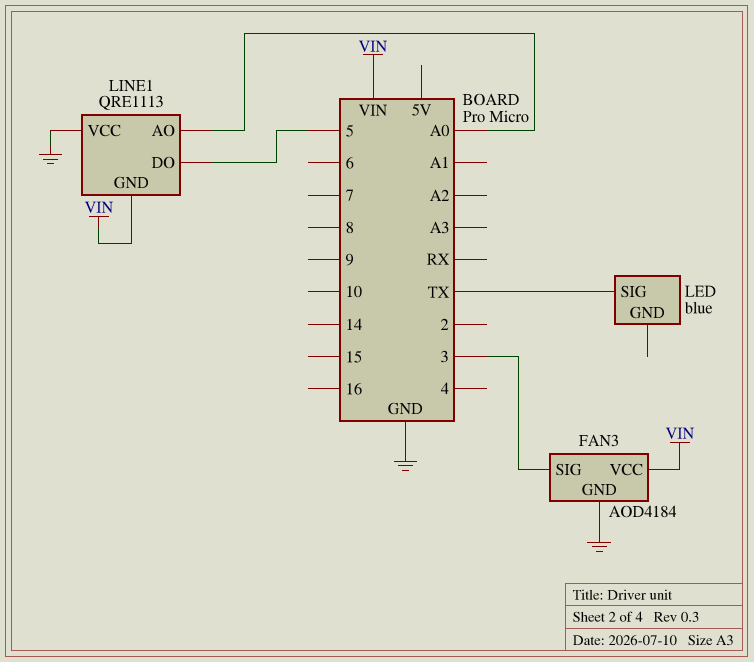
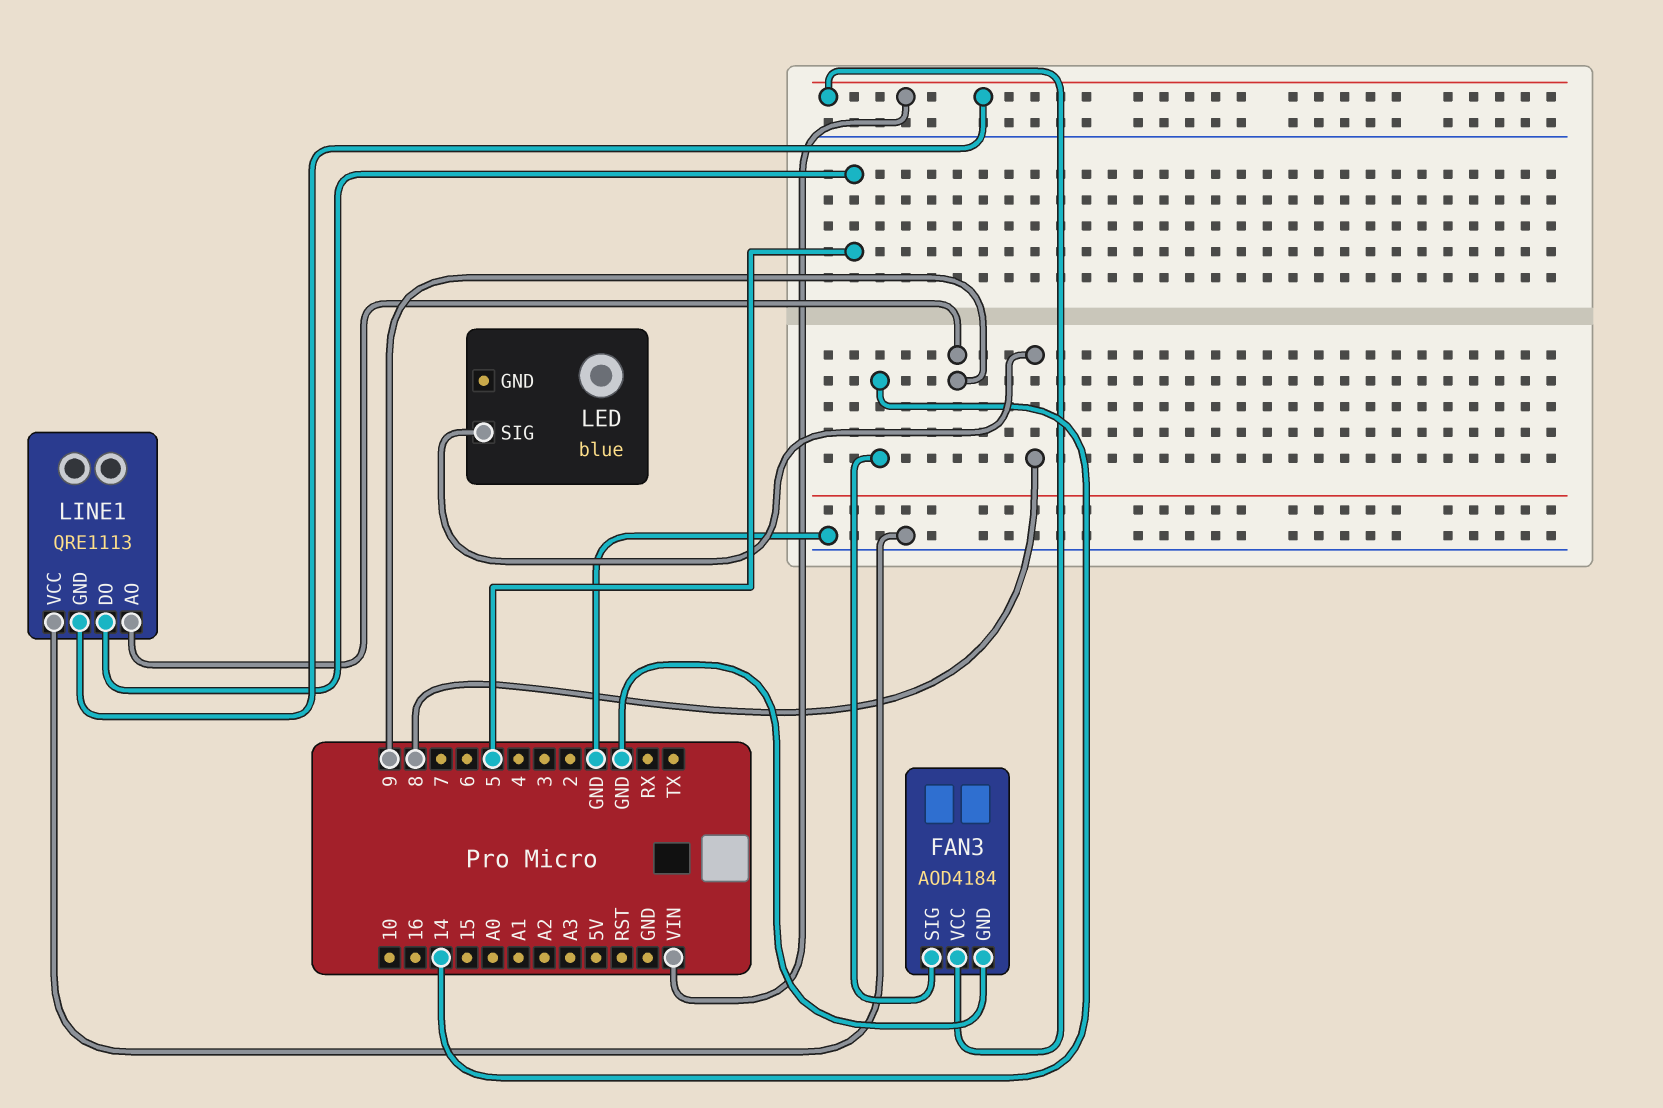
FAN3 pin SIG: 3 -> 14
LED pin SIG: TX -> 8
LINE1 pin AO: A0 -> 9

